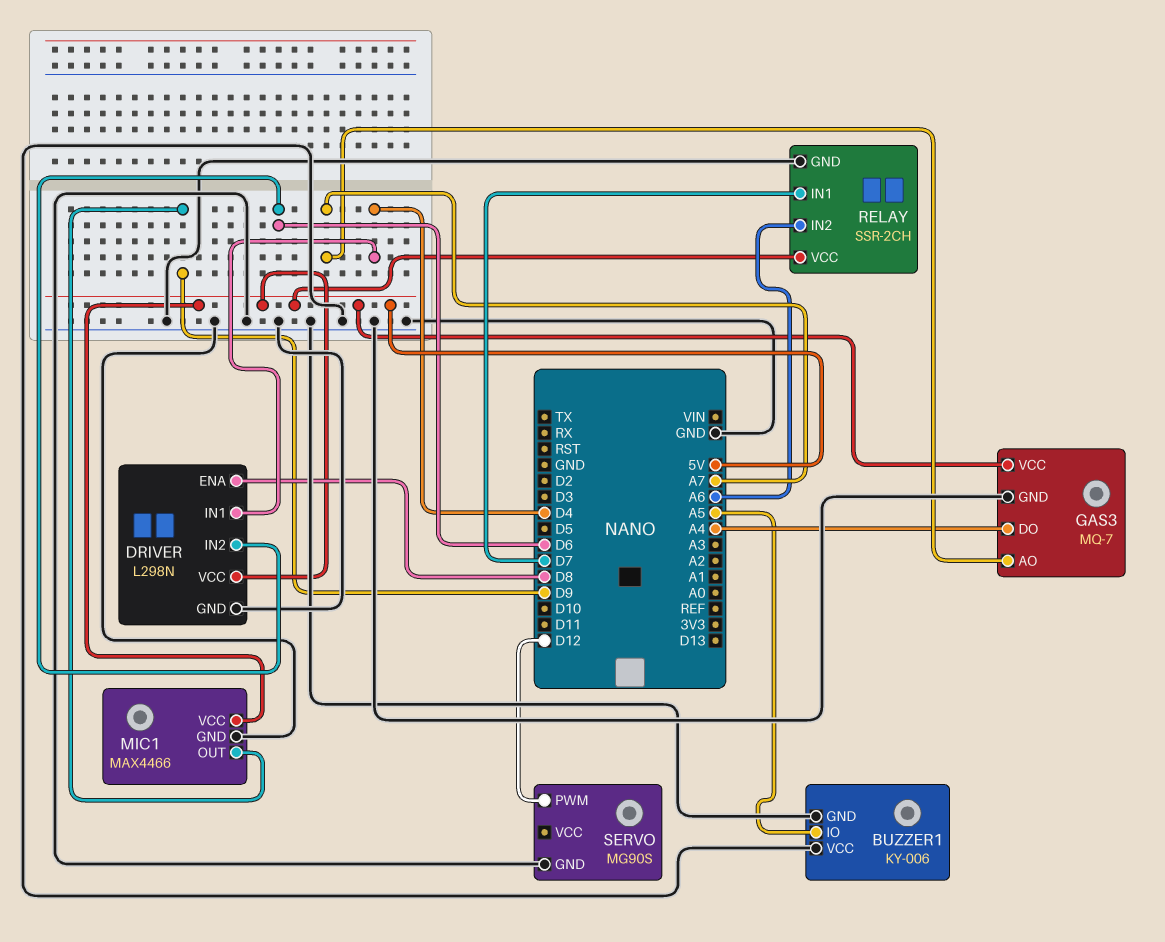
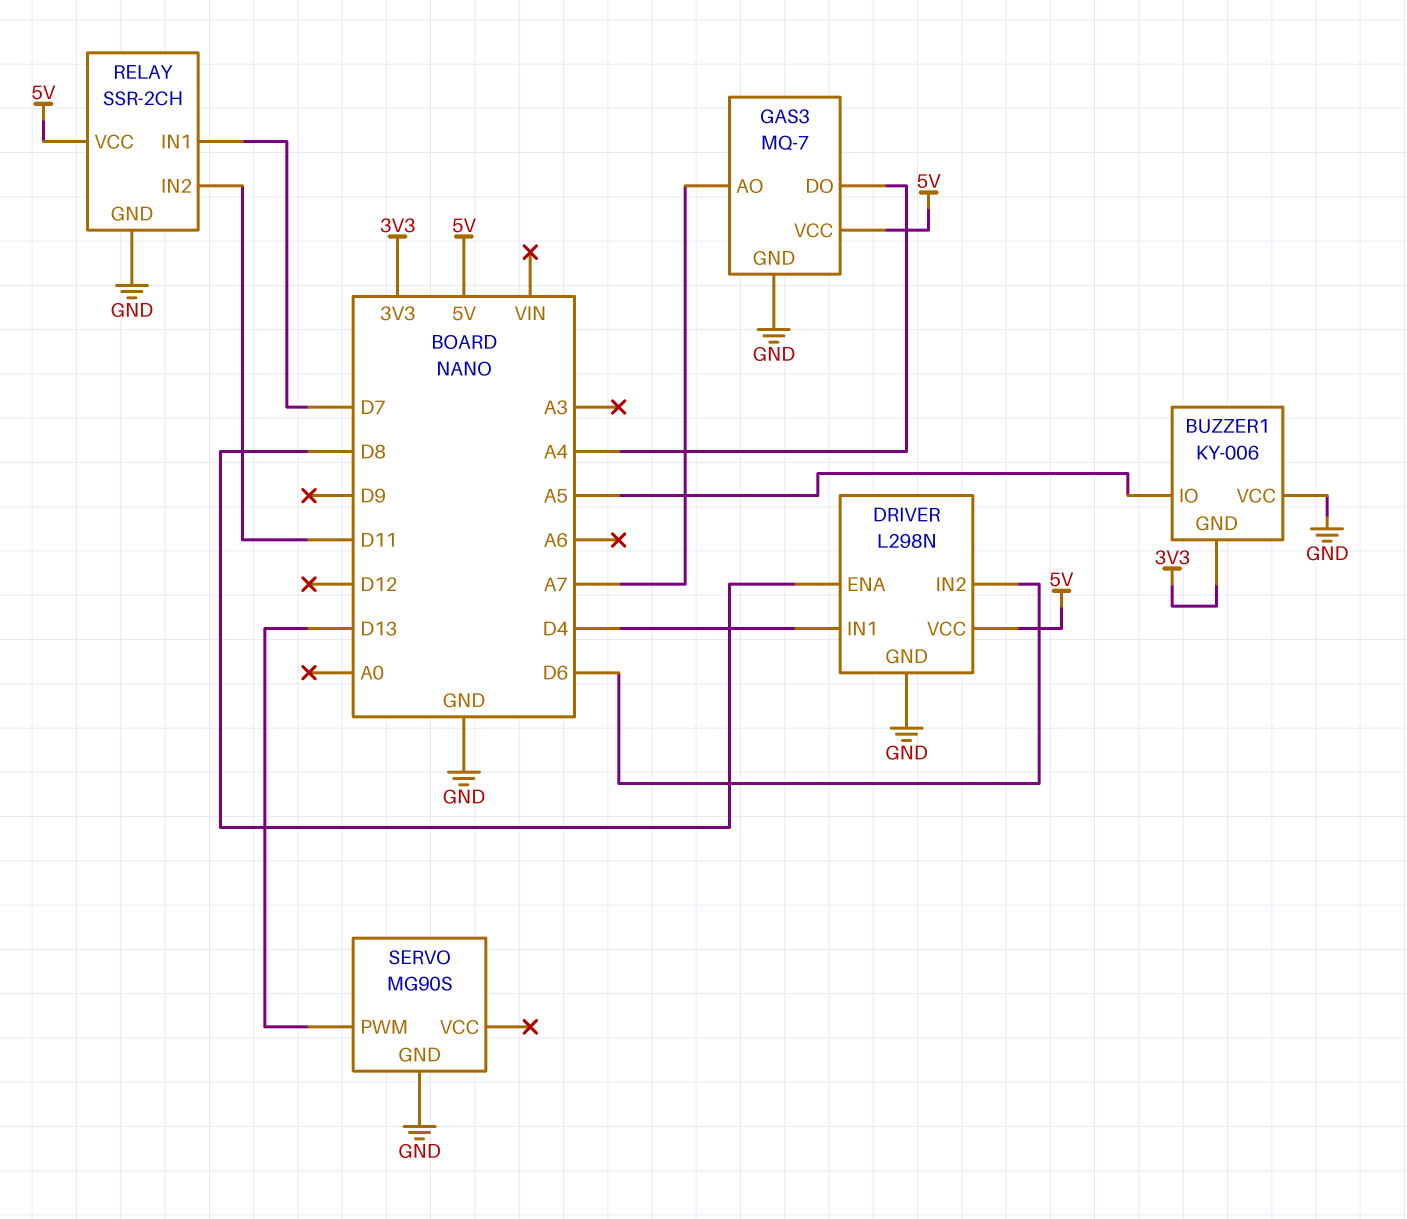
BUZZER1 pin GND: GND -> 3V3
MIC1: MAX4466 -> none
MIC1 pin GND: GND -> none
MIC1 pin OUT: D9 -> none
MIC1 pin VCC: 5V -> none
RELAY pin IN2: A6 -> D11
SERVO pin PWM: D12 -> D13

